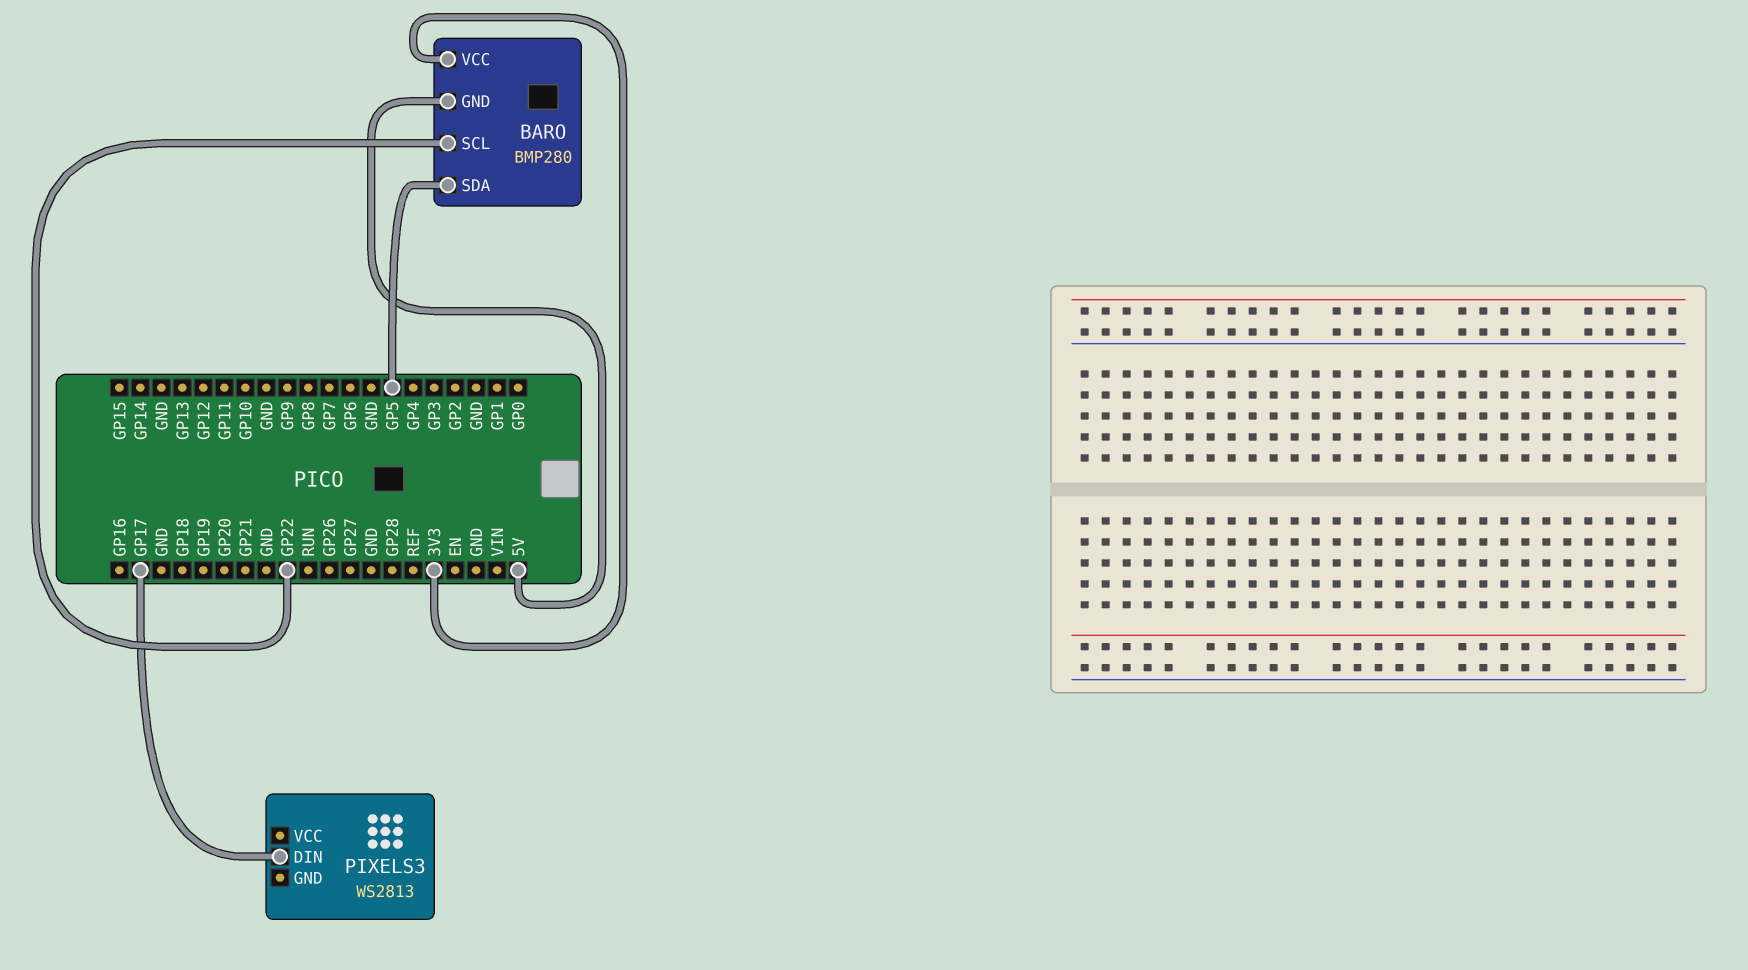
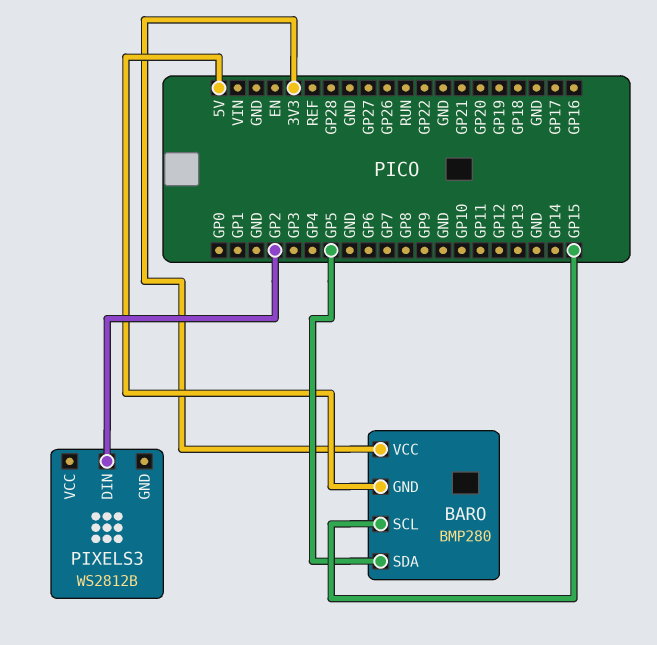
BARO pin SCL: GP22 -> GP15
PIXELS3: WS2813 -> WS2812B
PIXELS3 pin DIN: GP17 -> GP2

